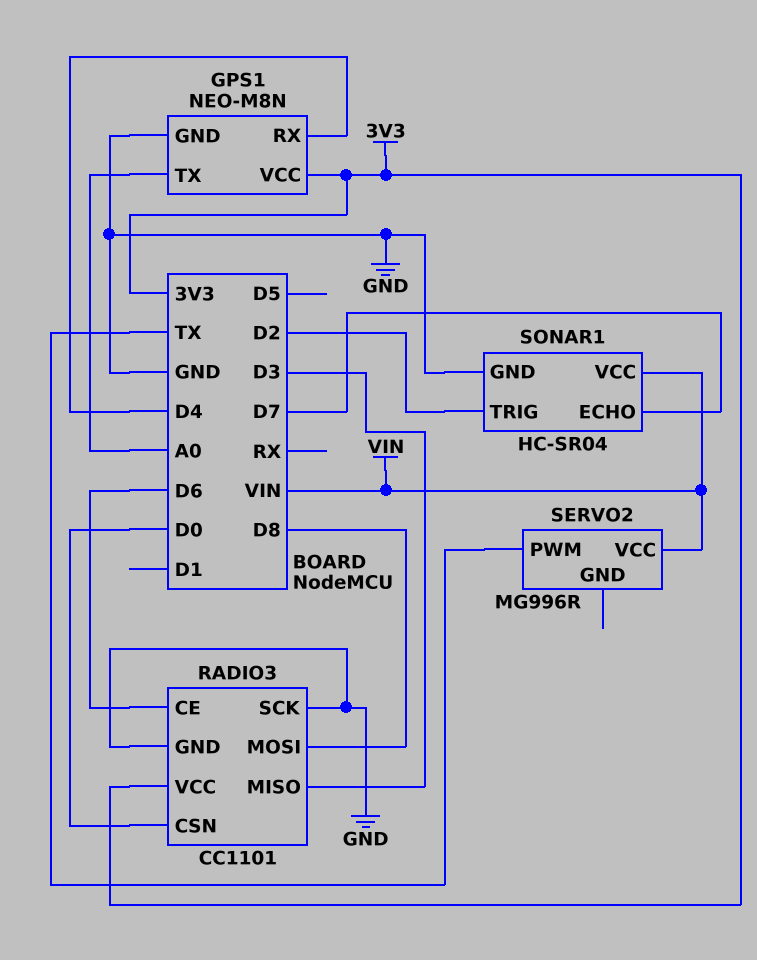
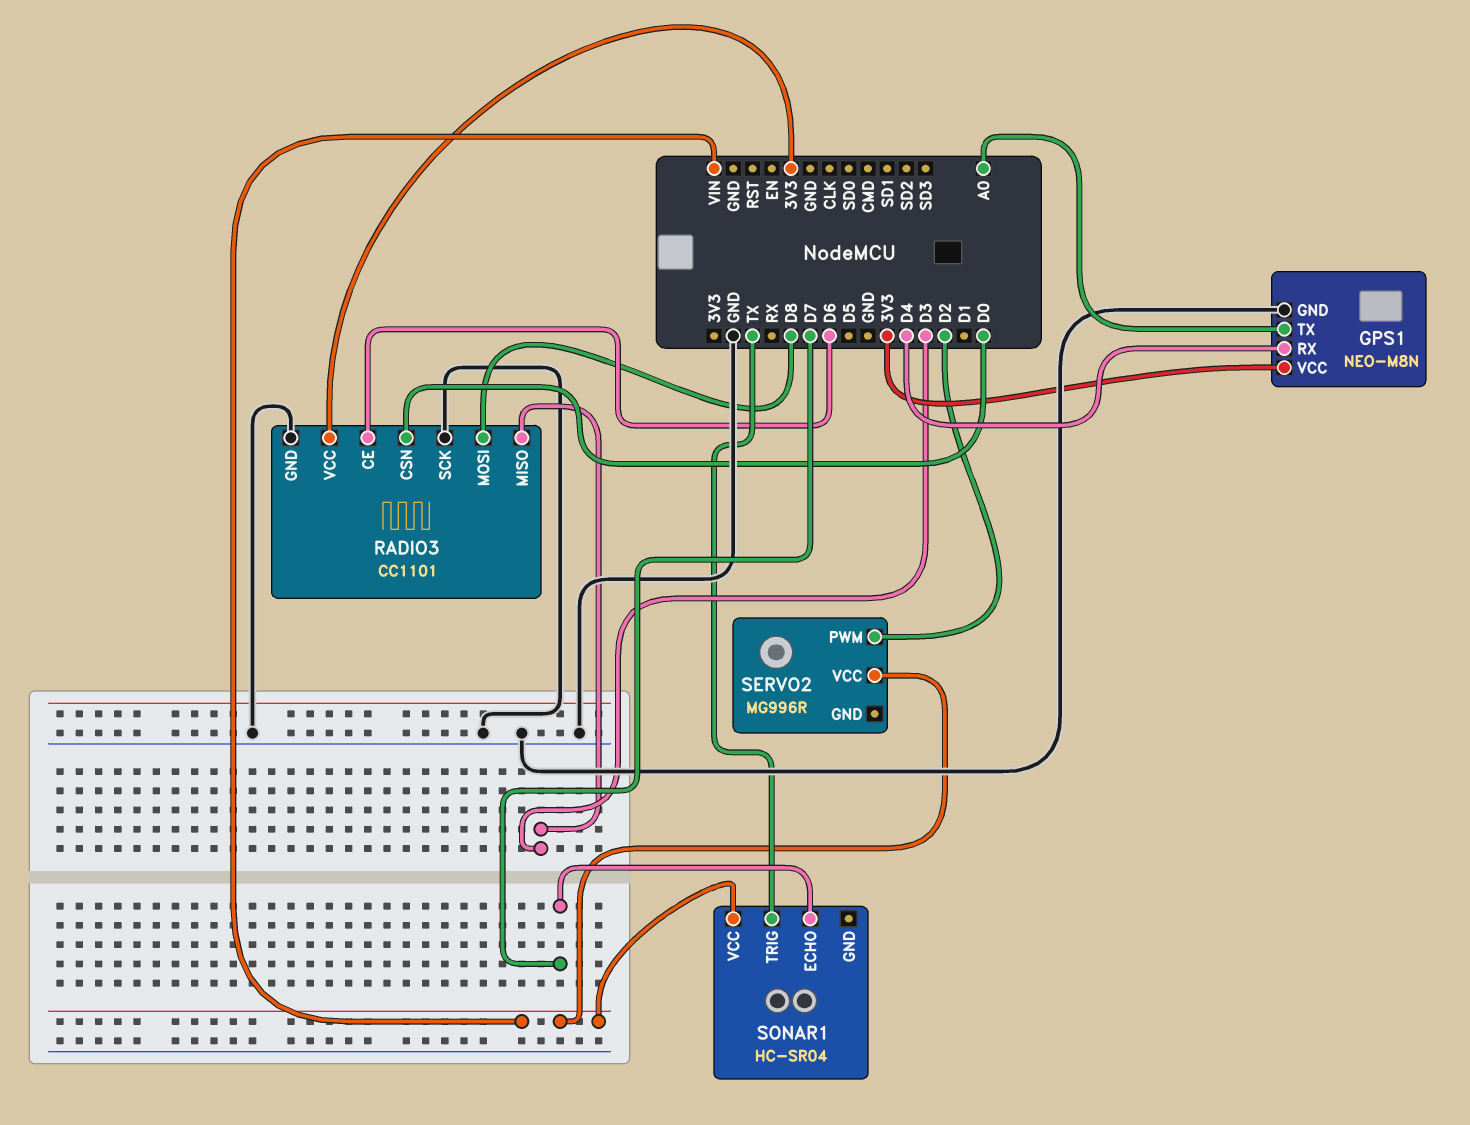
SERVO2 pin PWM: TX -> D2
SONAR1 pin GND: GND -> none
SONAR1 pin TRIG: D2 -> TX

